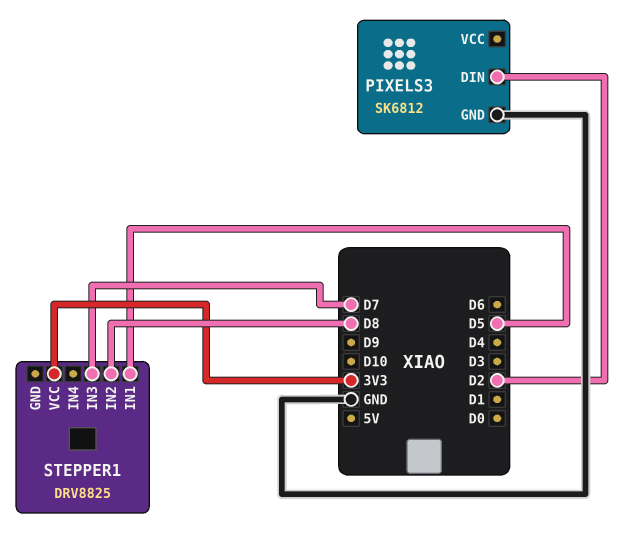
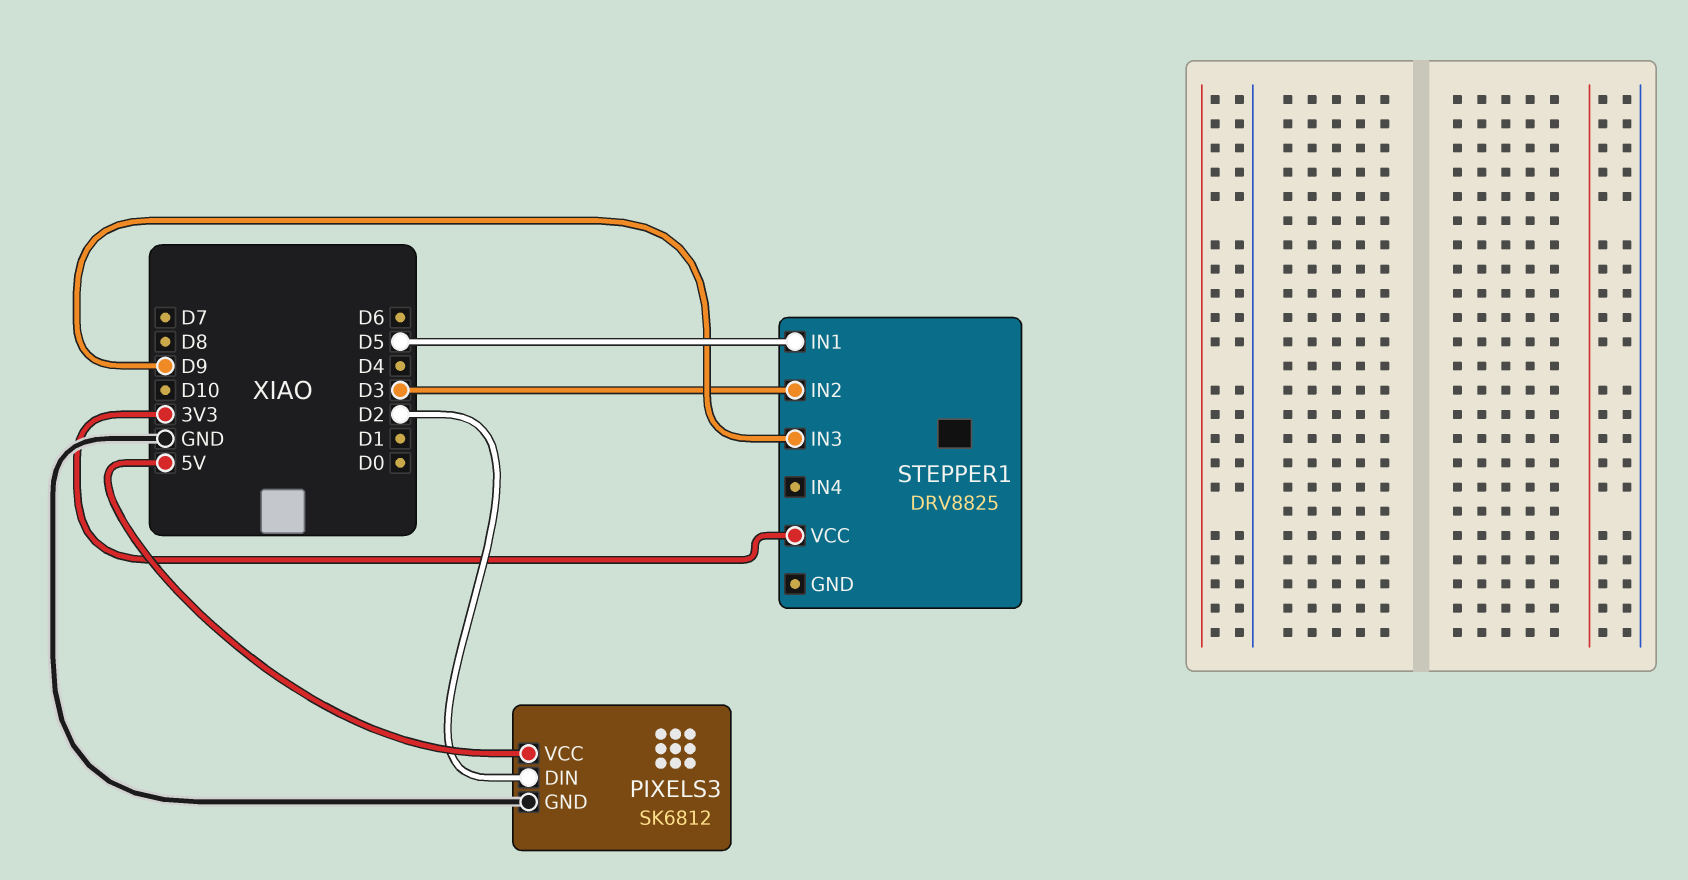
PIXELS3 pin VCC: none -> 5V
STEPPER1 pin IN2: D8 -> D3
STEPPER1 pin IN3: D7 -> D9

